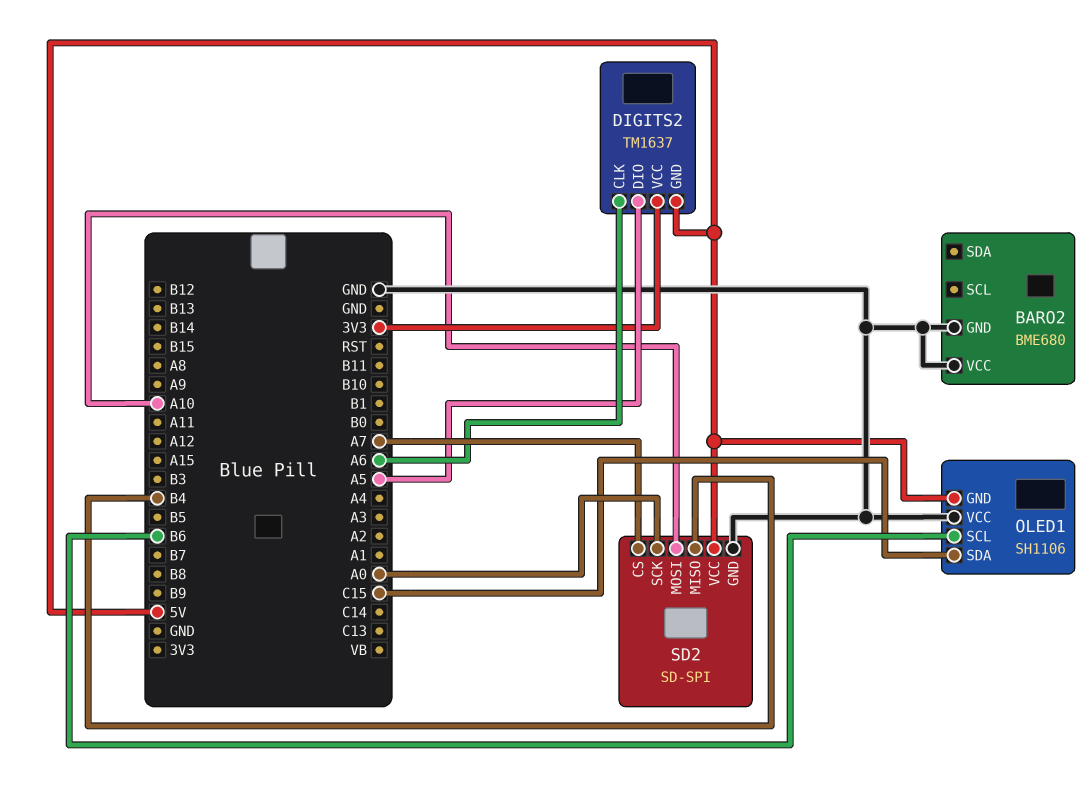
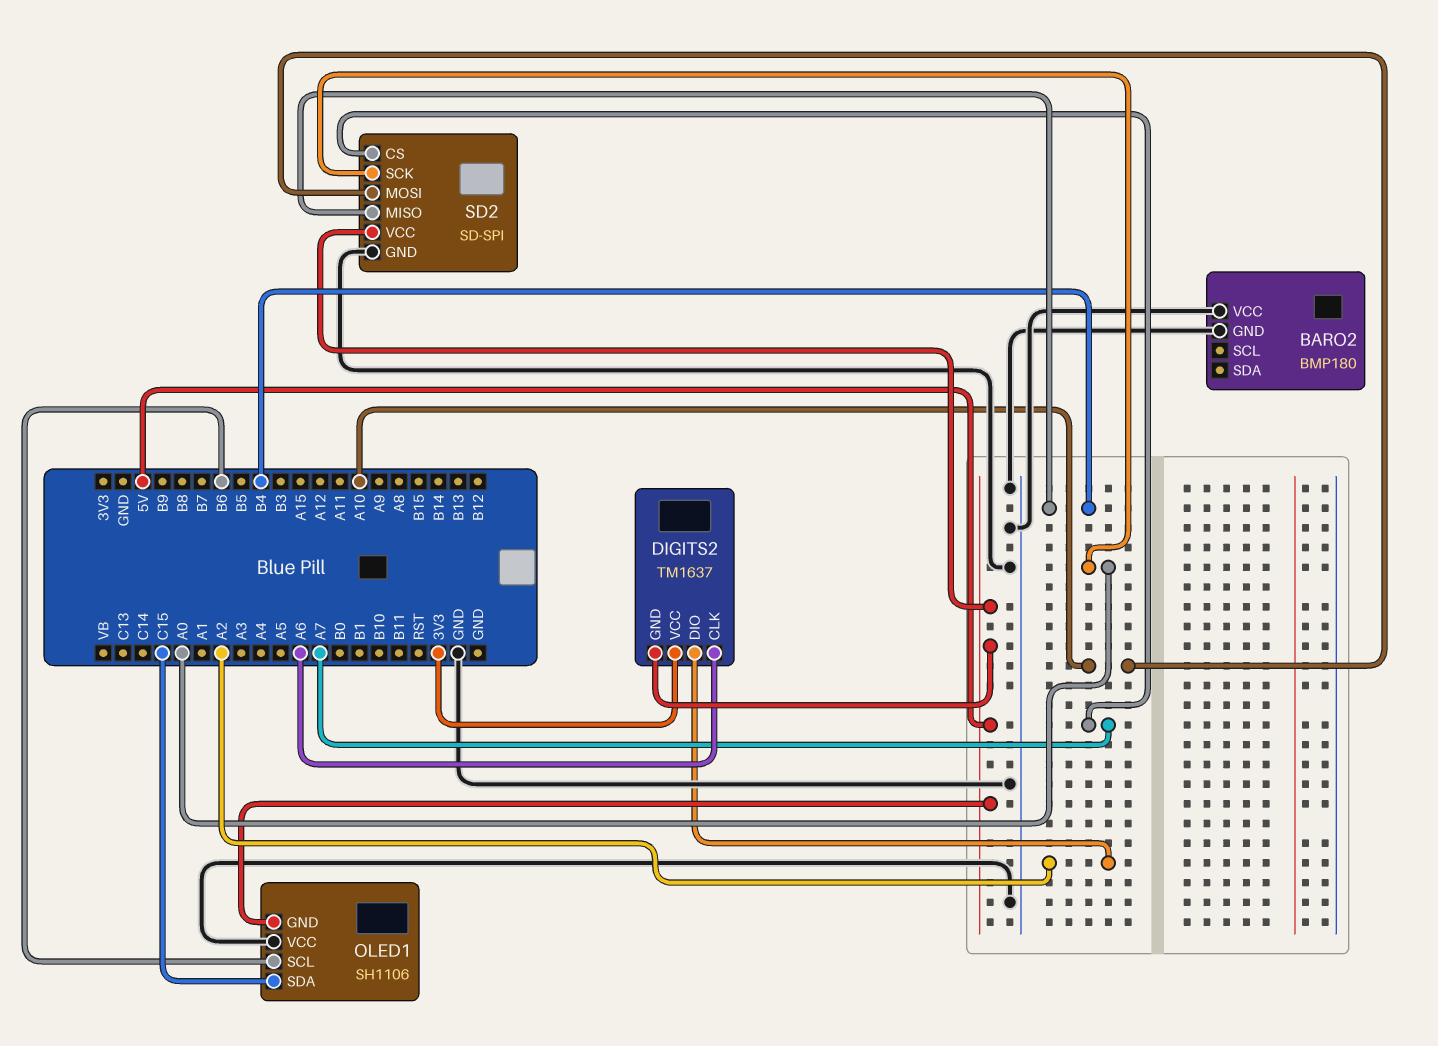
BARO2: BME680 -> BMP180
DIGITS2 pin DIO: A5 -> A2

